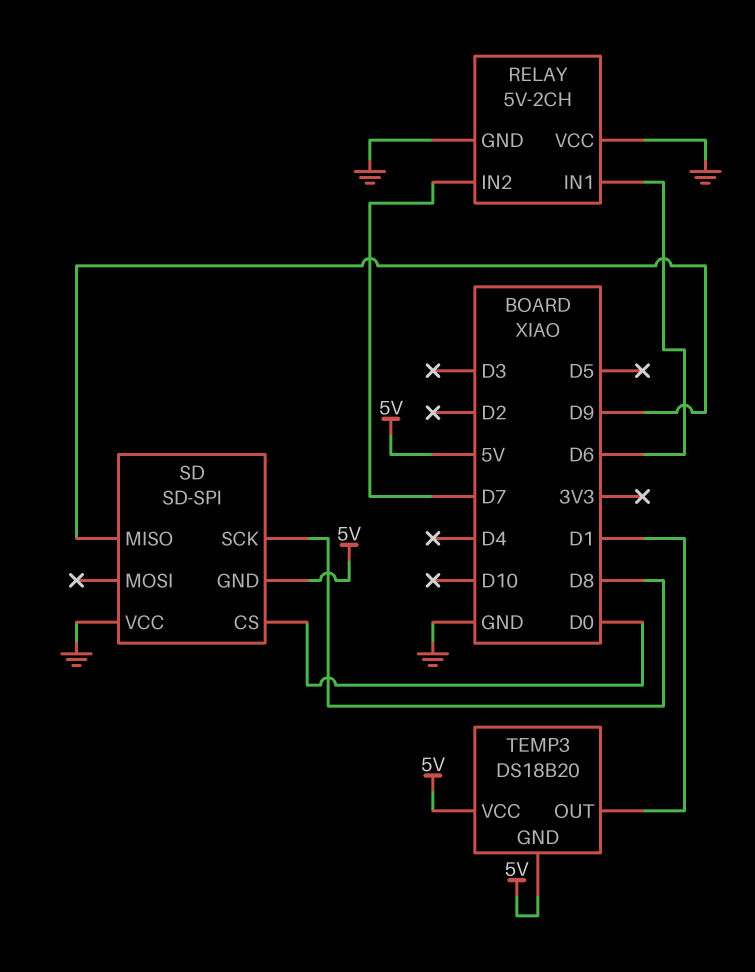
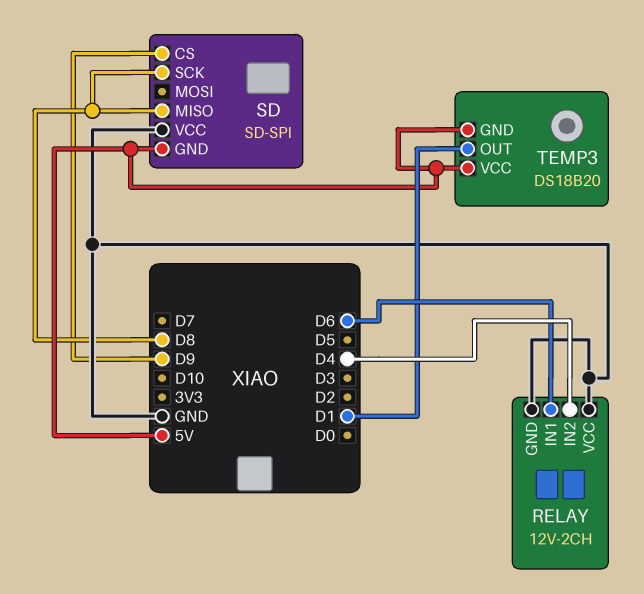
RELAY: 5V-2CH -> 12V-2CH
RELAY pin IN2: D7 -> D4
SD pin CS: D0 -> D9
SD pin MISO: D9 -> D8

